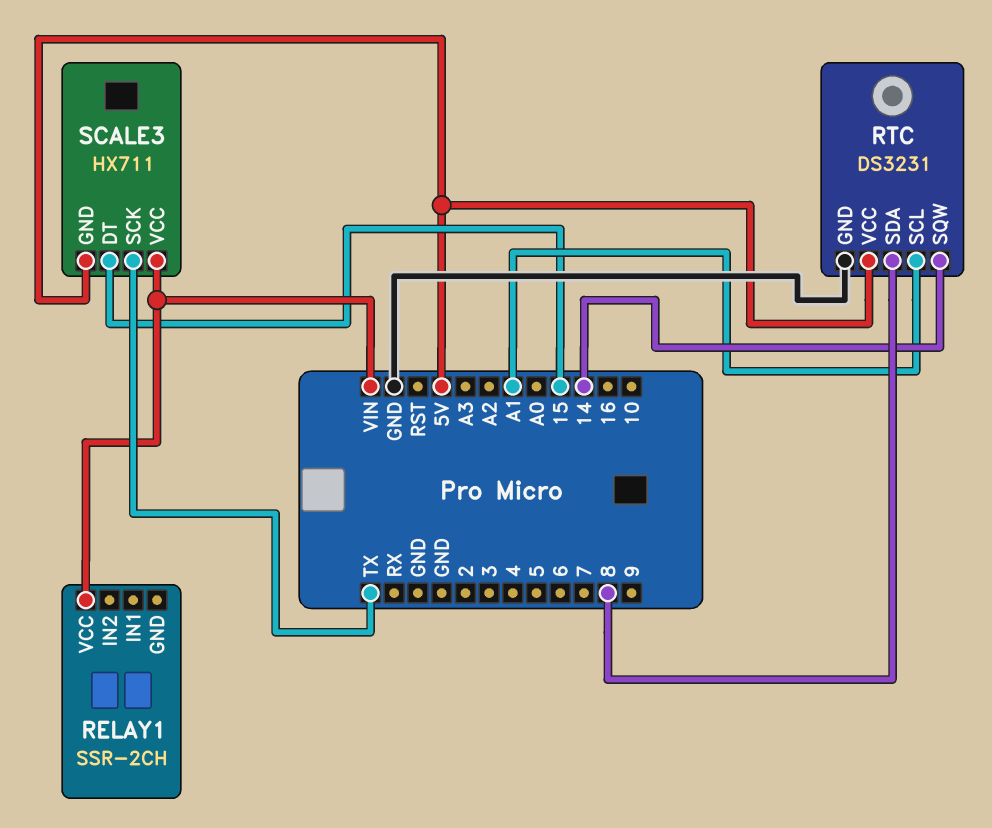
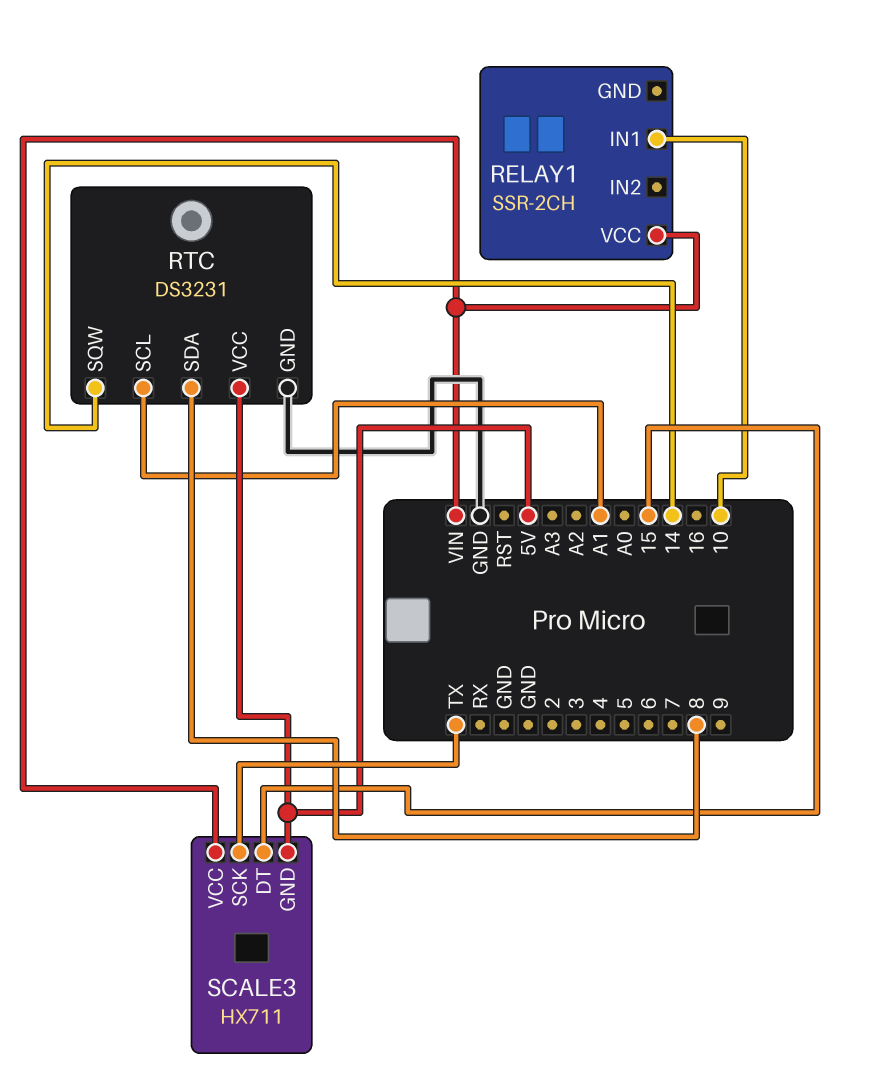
RELAY1 pin IN1: none -> 10

